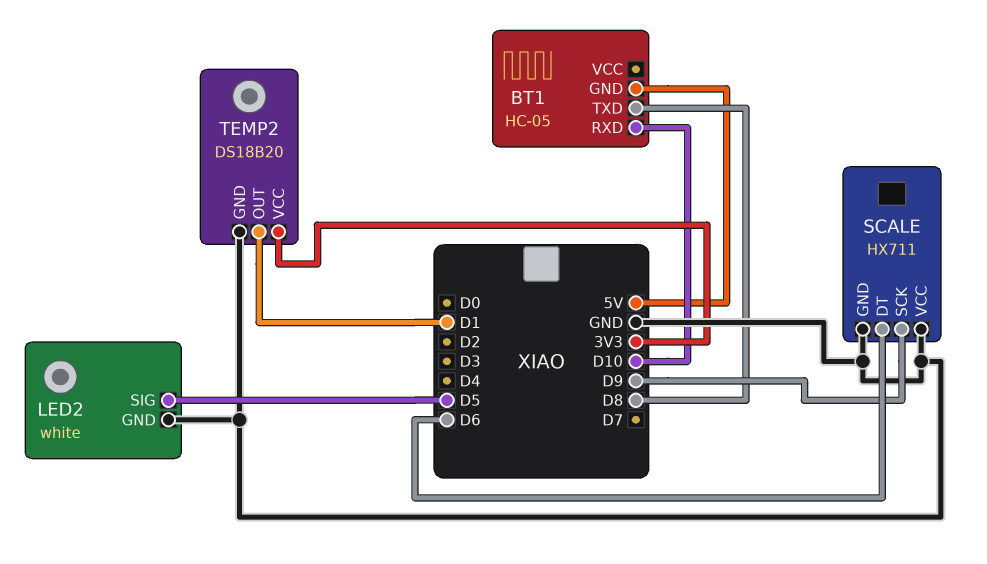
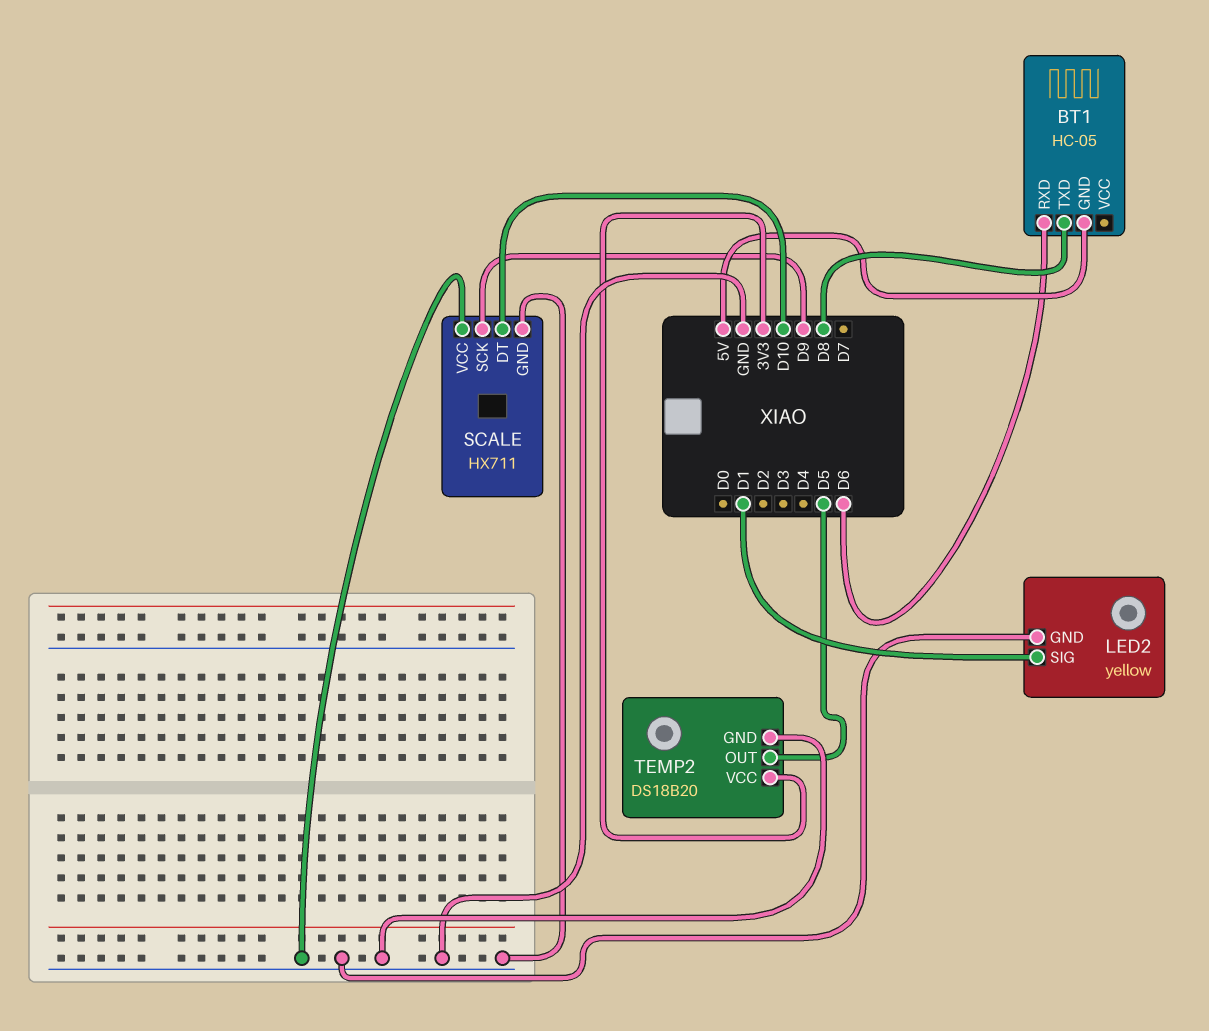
BT1 pin RXD: D10 -> D6
LED2: white -> yellow
LED2 pin SIG: D5 -> D1
SCALE pin DT: D6 -> D10
TEMP2 pin OUT: D1 -> D5

